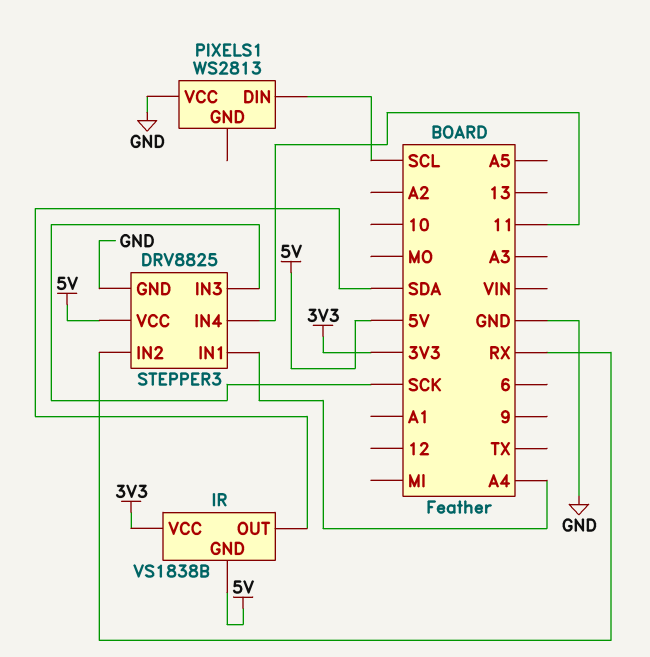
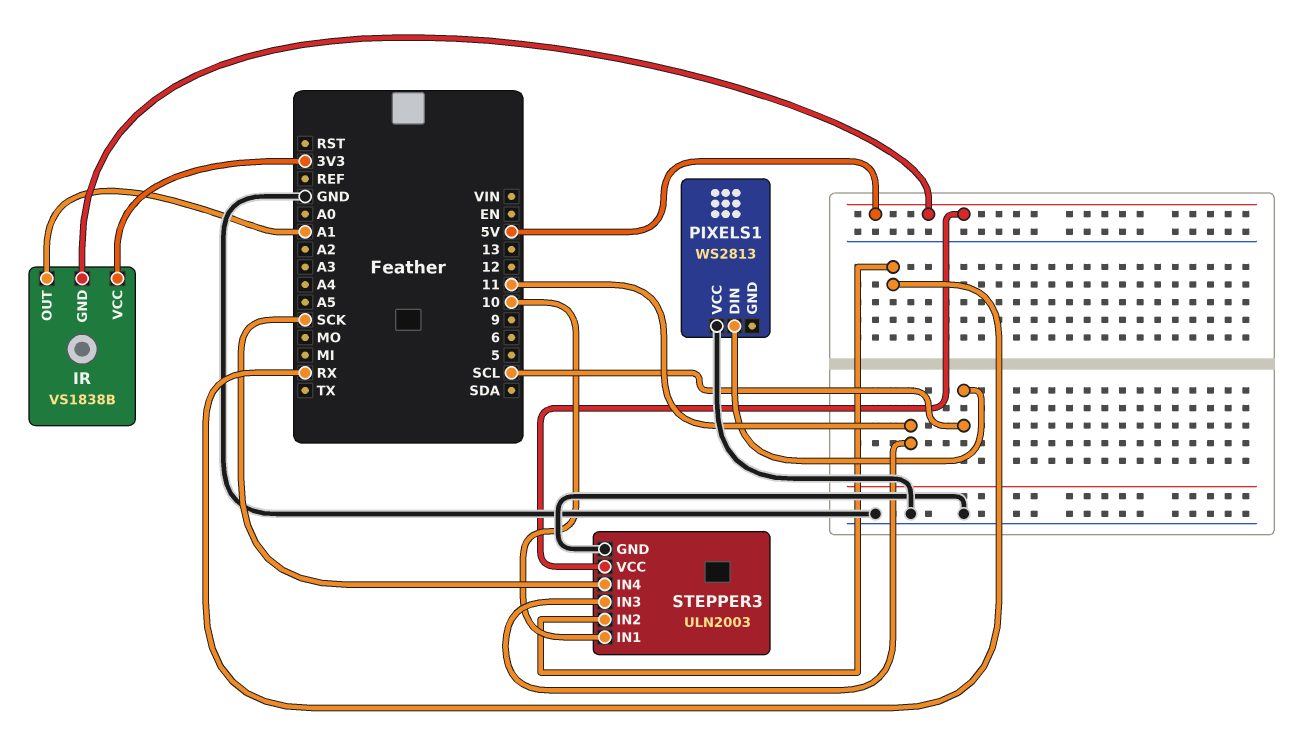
IR pin OUT: SDA -> A1
STEPPER3: DRV8825 -> ULN2003
STEPPER3 pin IN1: A4 -> 10
STEPPER3 pin IN3: SCK -> 11
STEPPER3 pin IN4: 11 -> SCK

